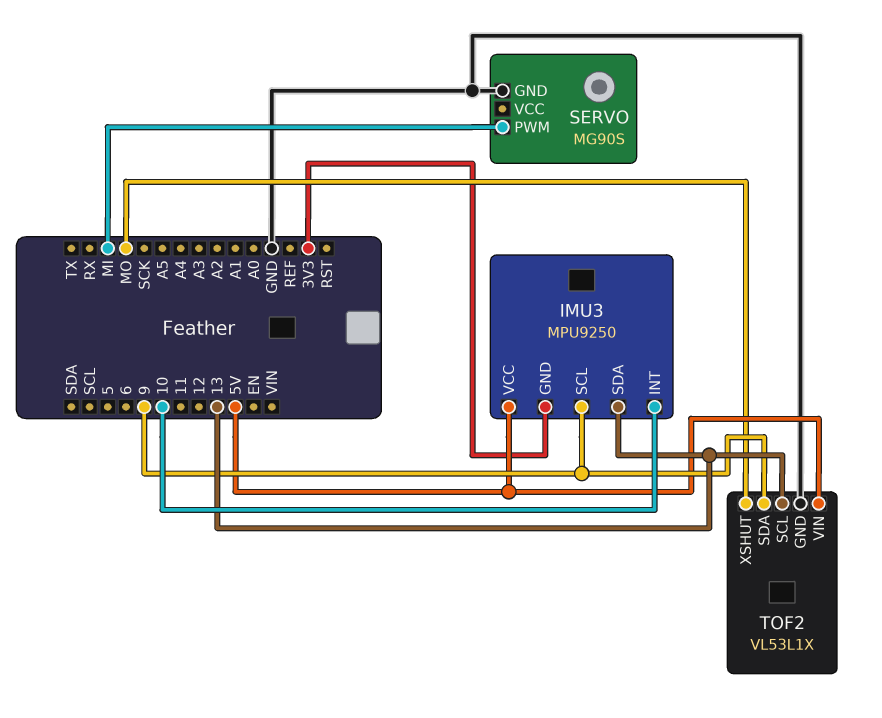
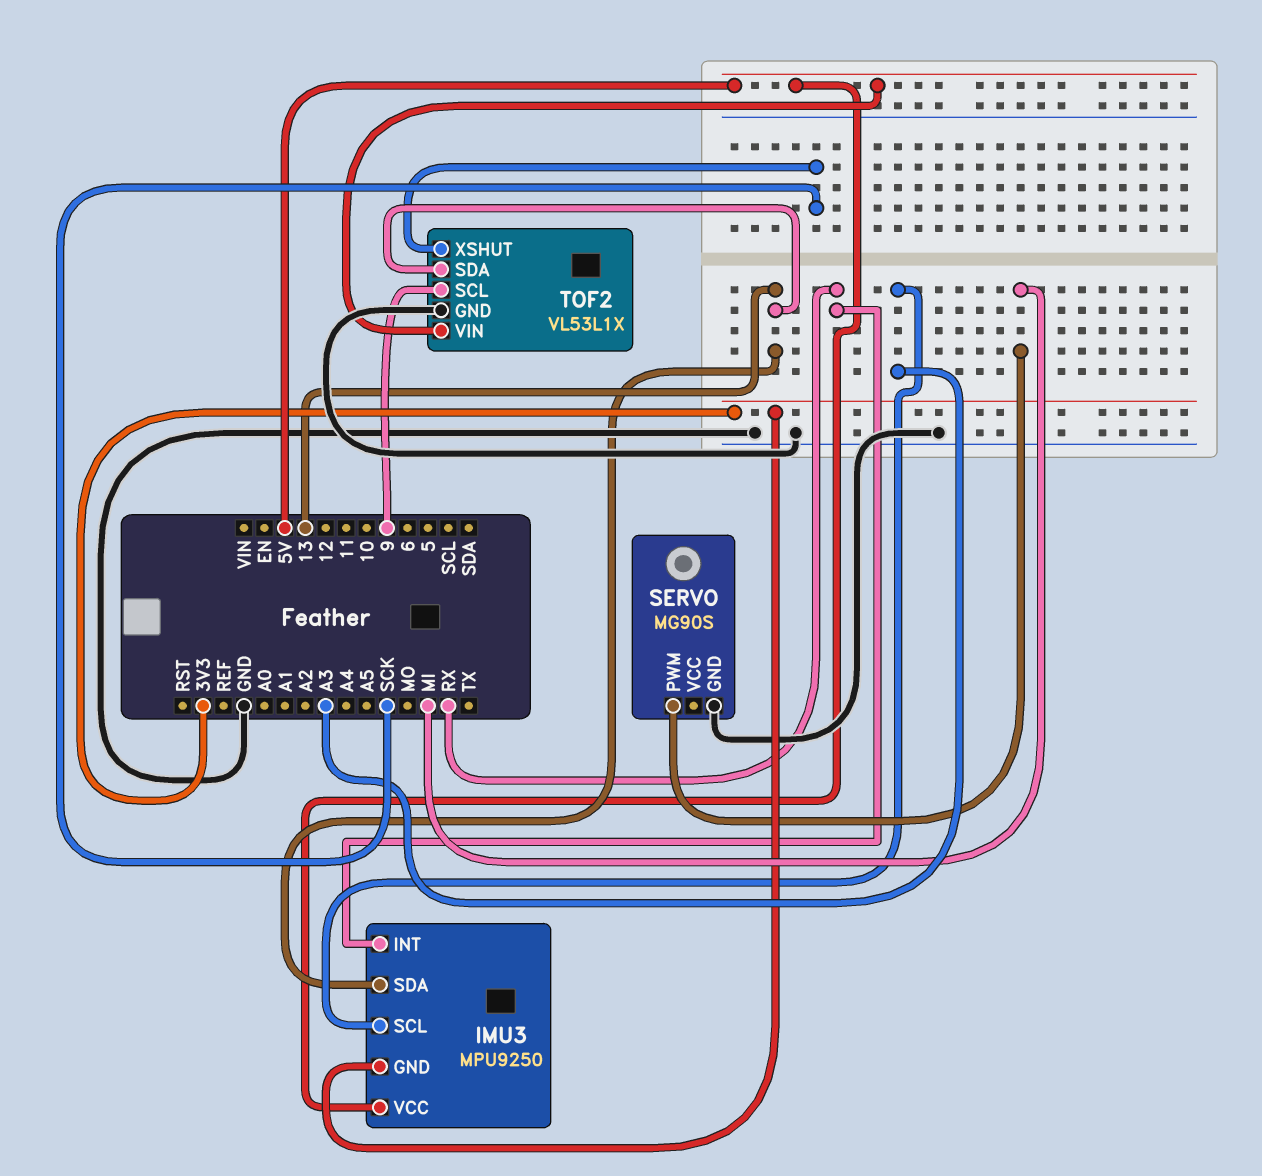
IMU3 pin INT: 10 -> RX
IMU3 pin SCL: 9 -> A3
TOF2 pin SCL: 13 -> 9
TOF2 pin SDA: 9 -> 13
TOF2 pin XSHUT: MO -> SCK

